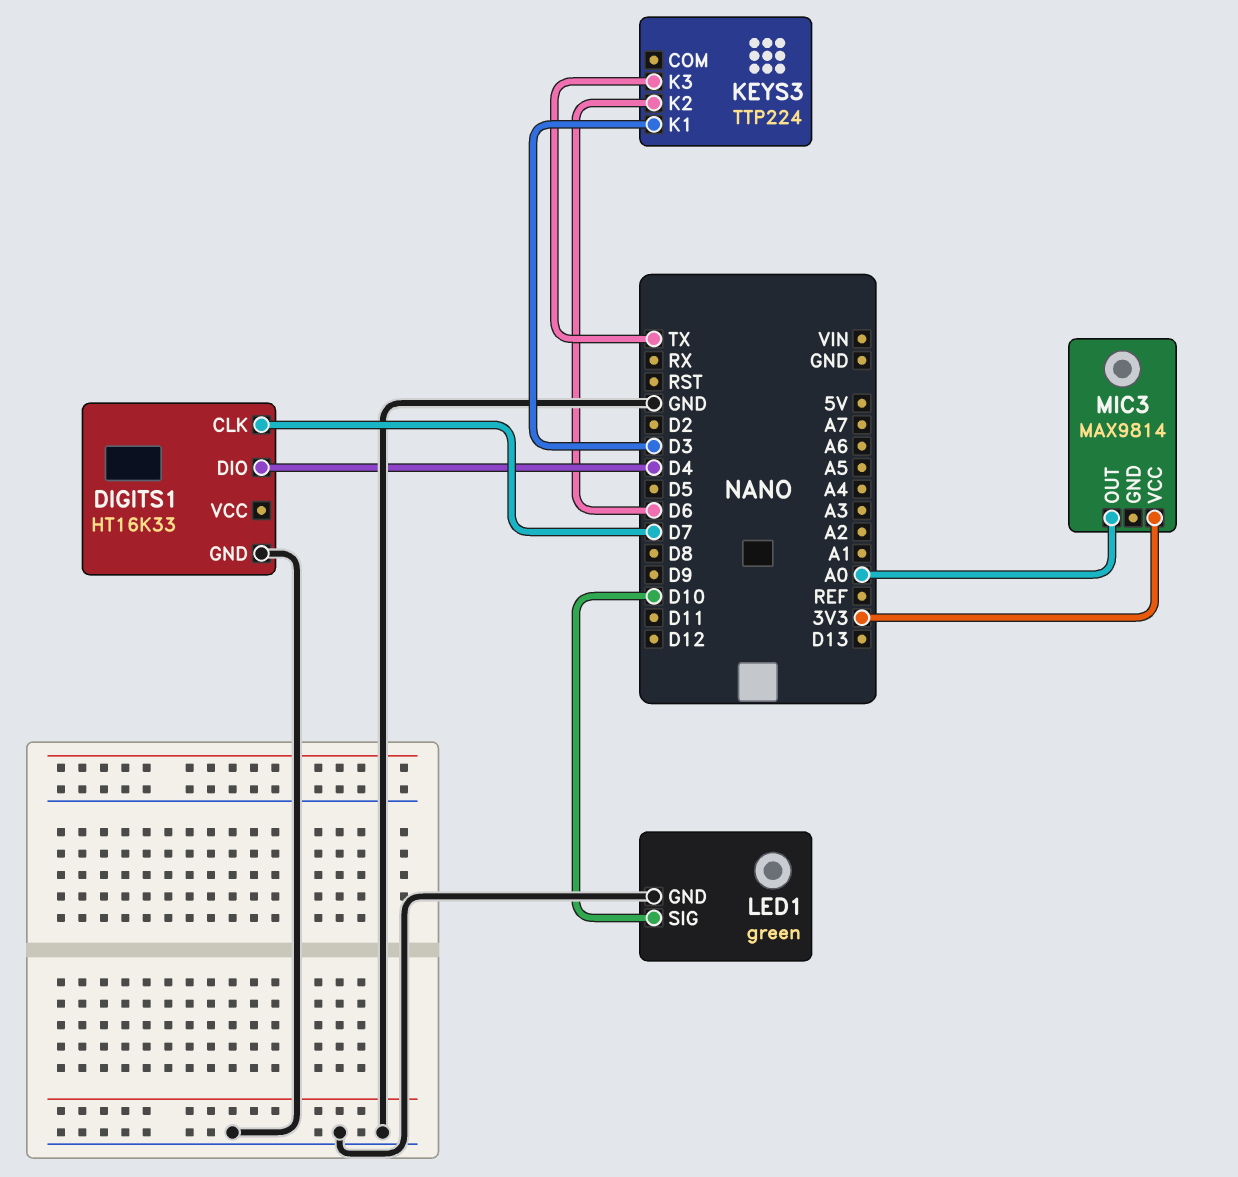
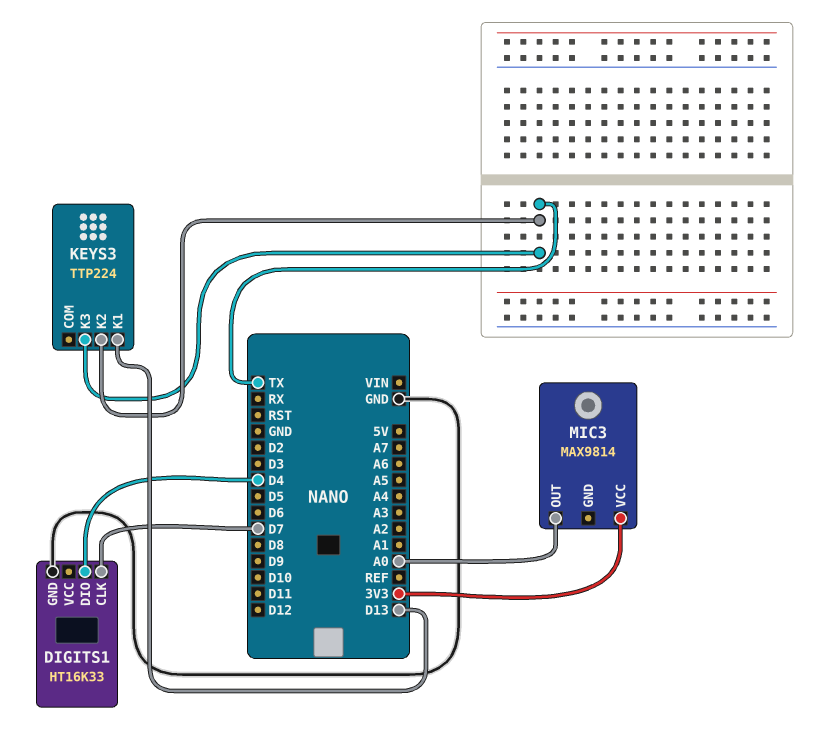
KEYS3 pin K1: D3 -> D13
KEYS3 pin K2: D6 -> TX
LED1: green -> none
LED1 pin GND: GND -> none
LED1 pin SIG: D10 -> none

